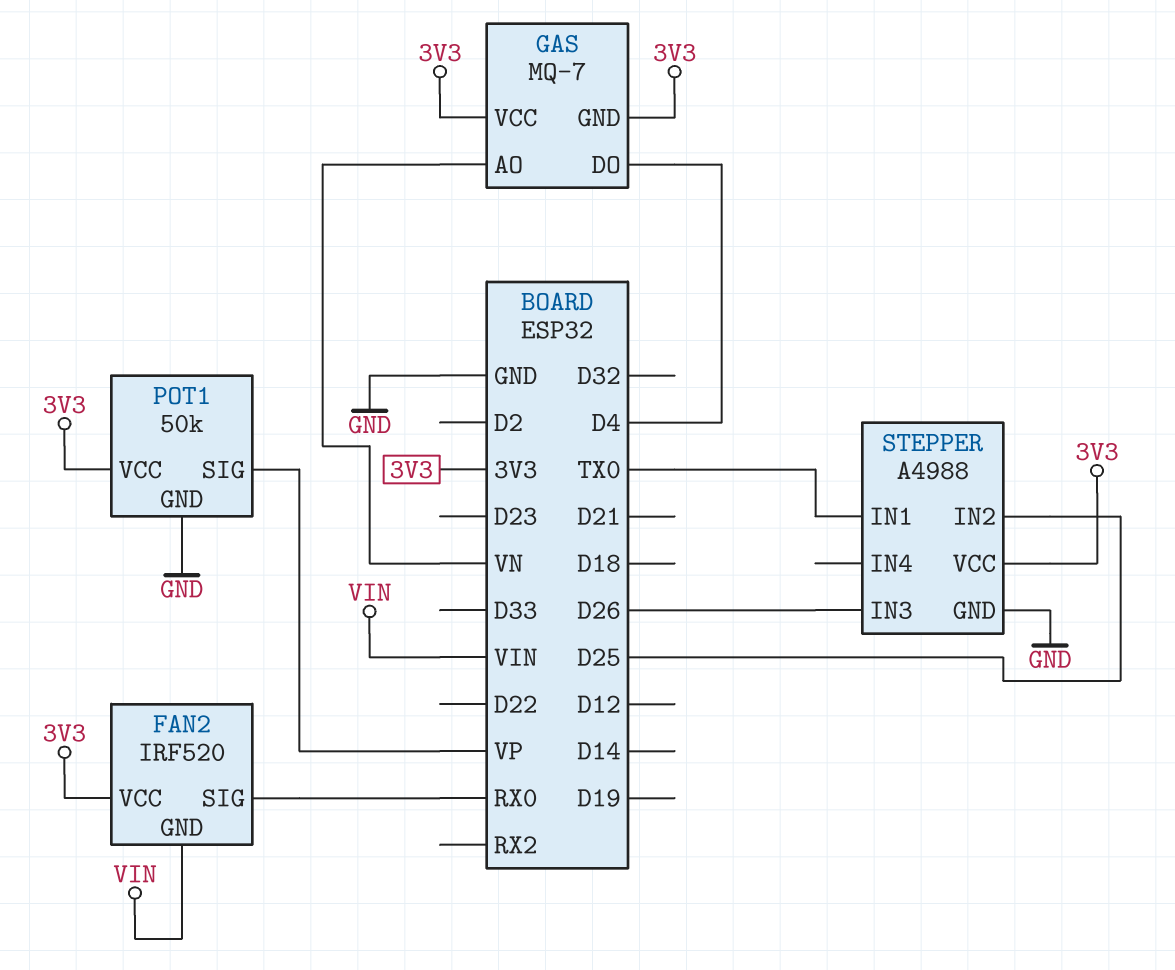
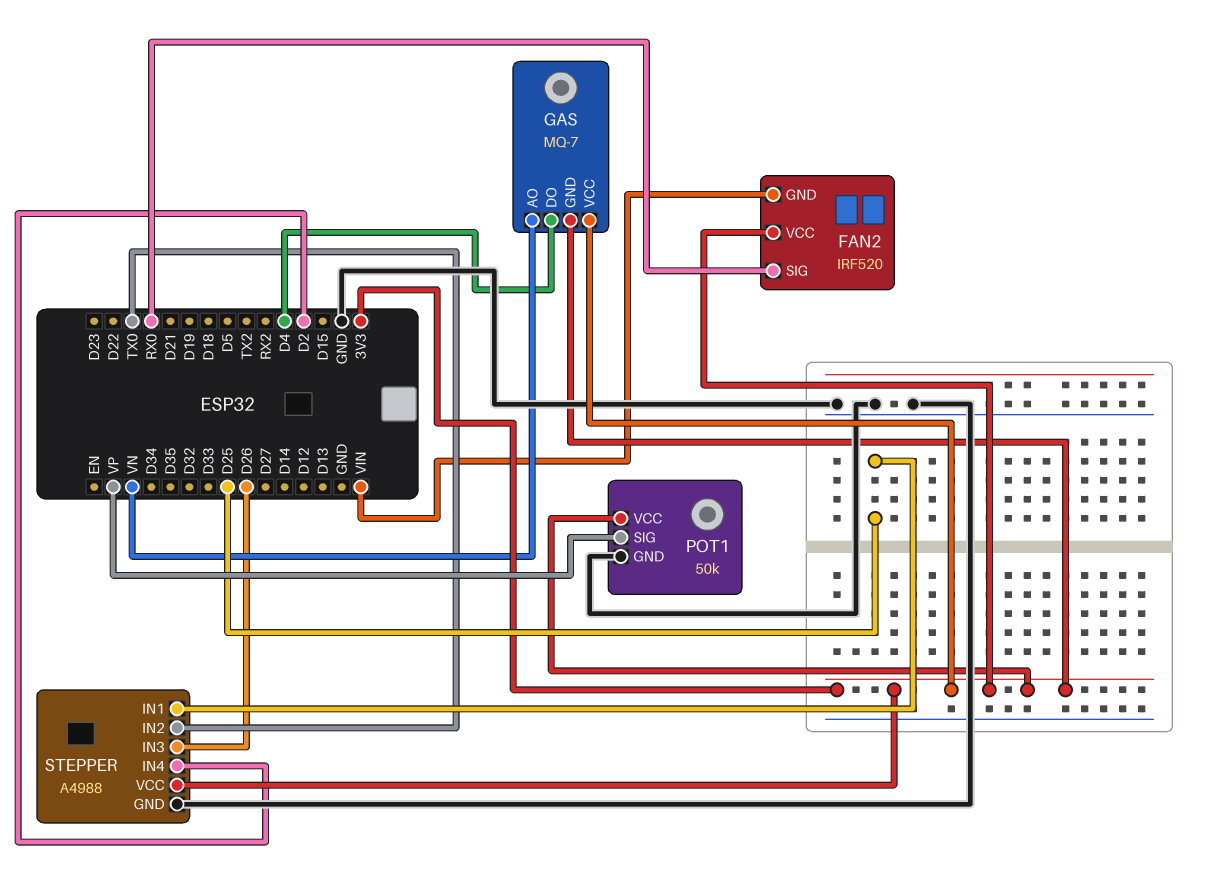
STEPPER pin IN1: TX0 -> D25
STEPPER pin IN2: D25 -> TX0
STEPPER pin IN4: none -> D2

